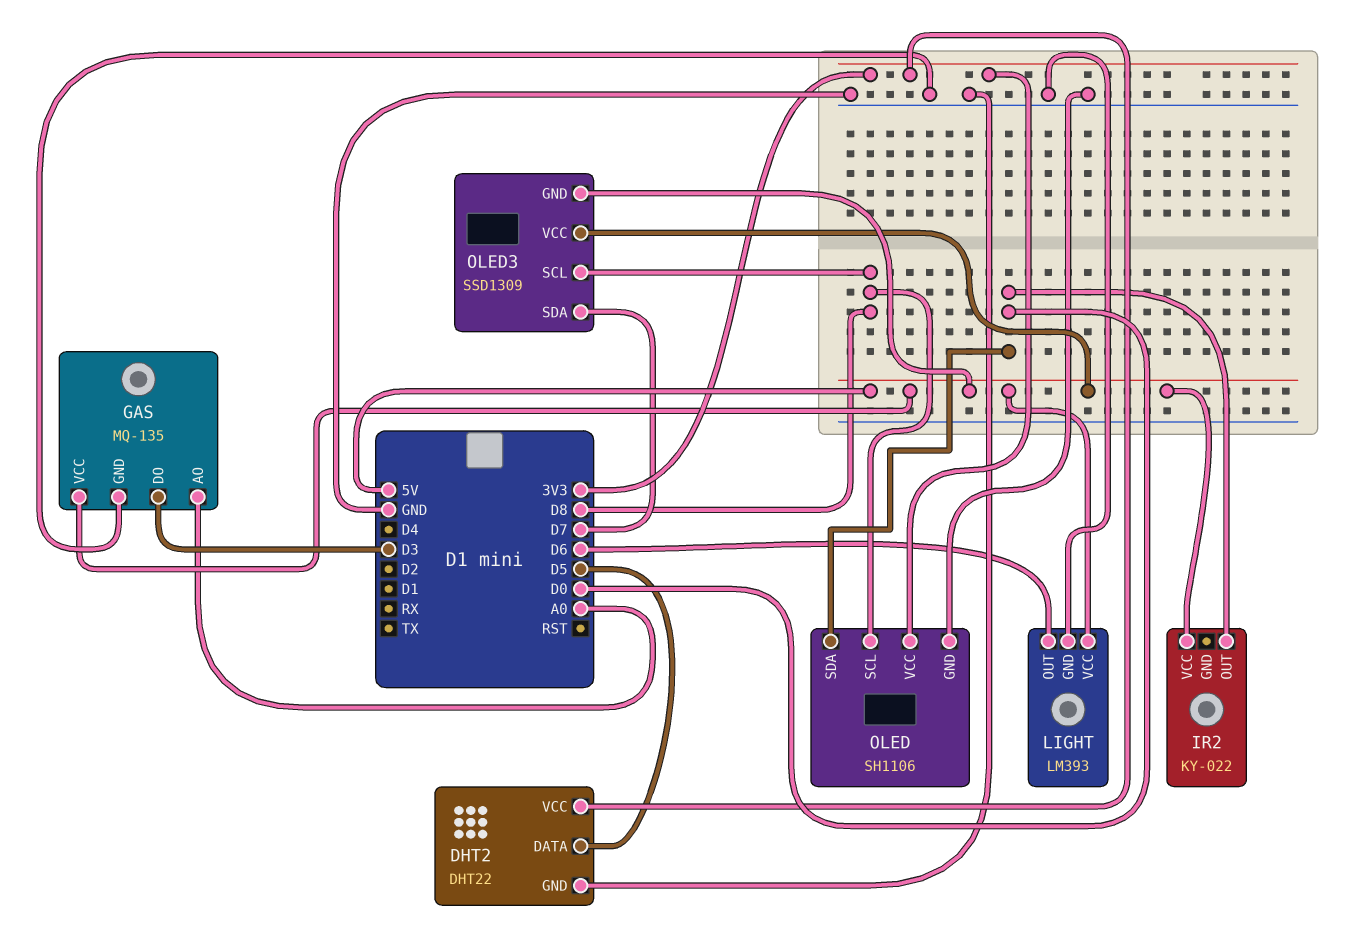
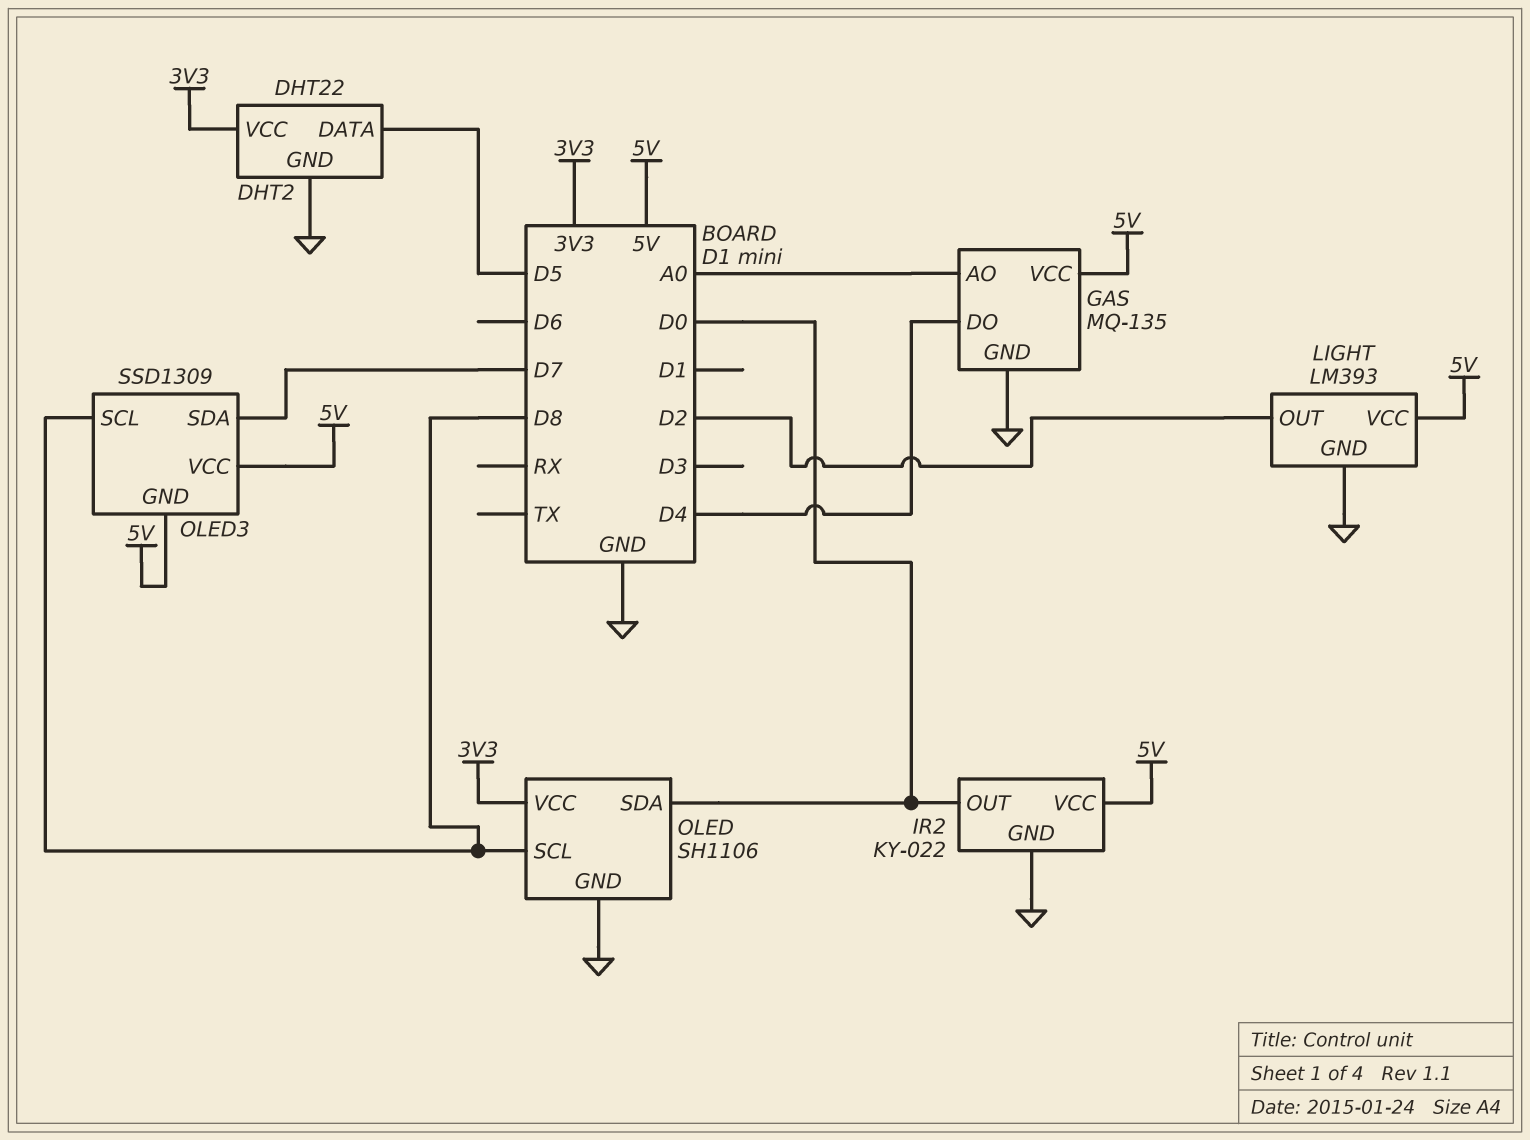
GAS pin DO: D3 -> D4
IR2 pin GND: none -> GND
LIGHT pin OUT: D6 -> D2

